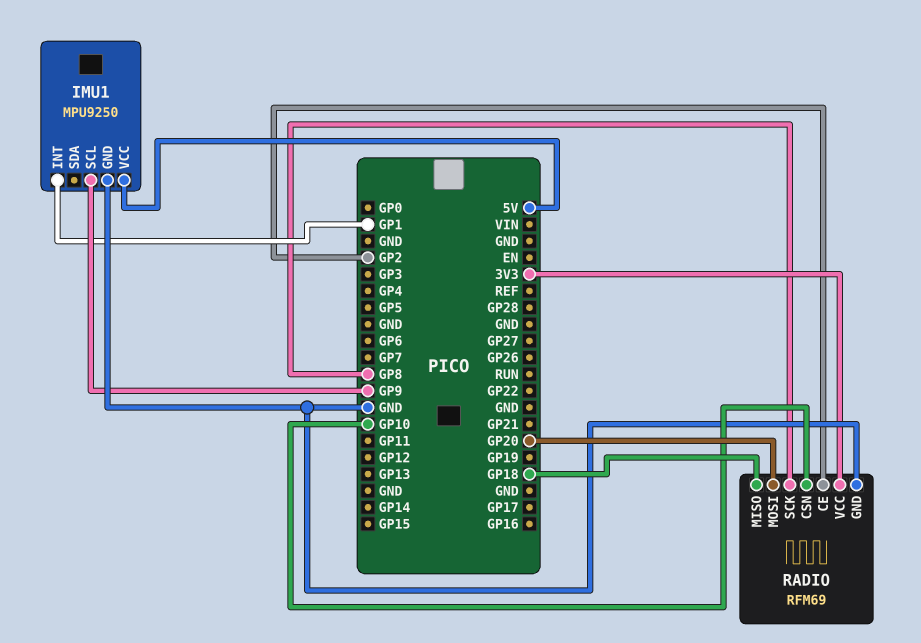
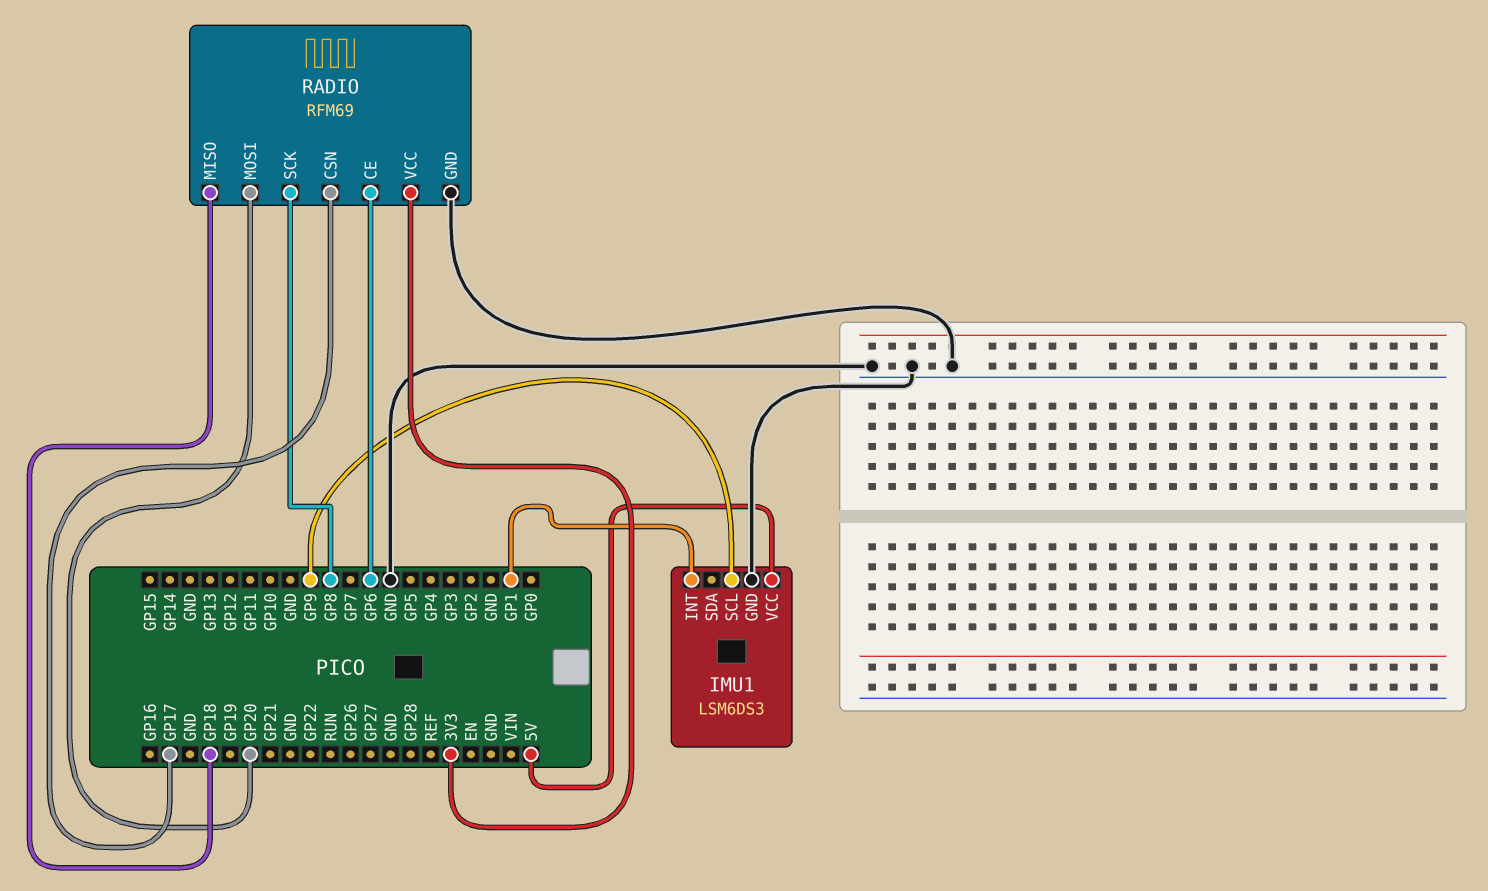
IMU1: MPU9250 -> LSM6DS3
RADIO pin CE: GP2 -> GP6
RADIO pin CSN: GP10 -> GP17

